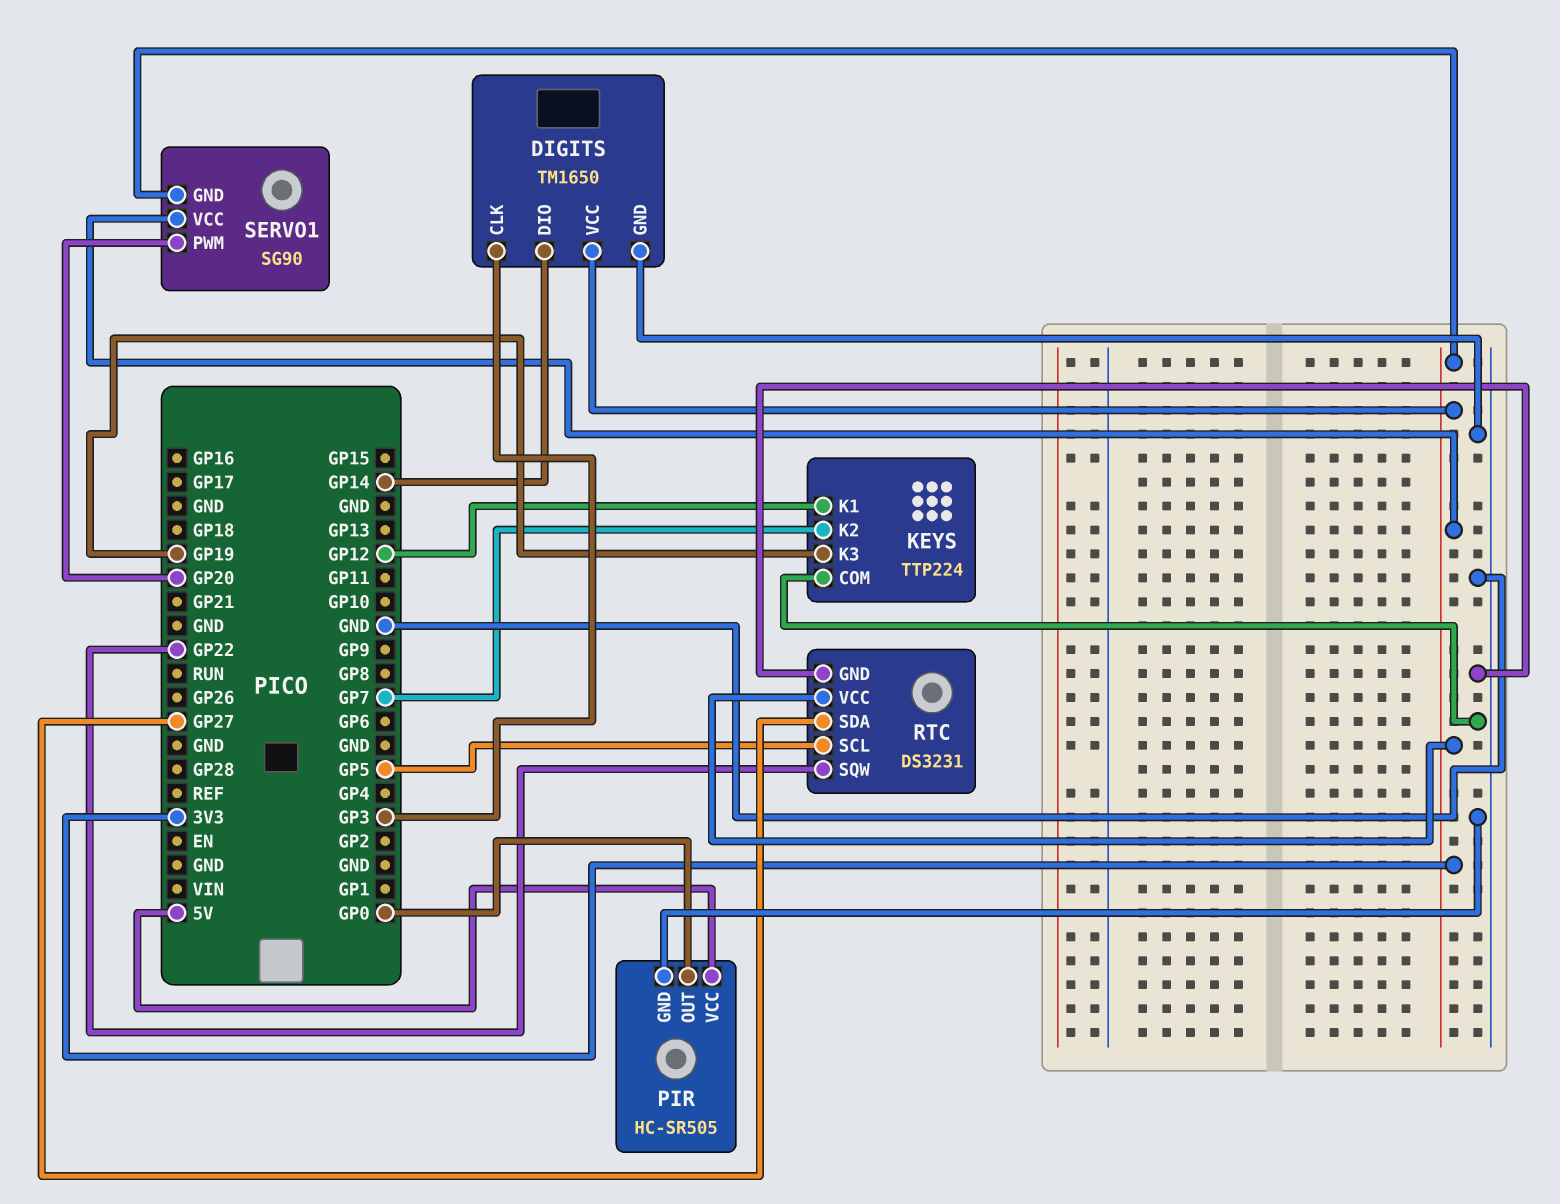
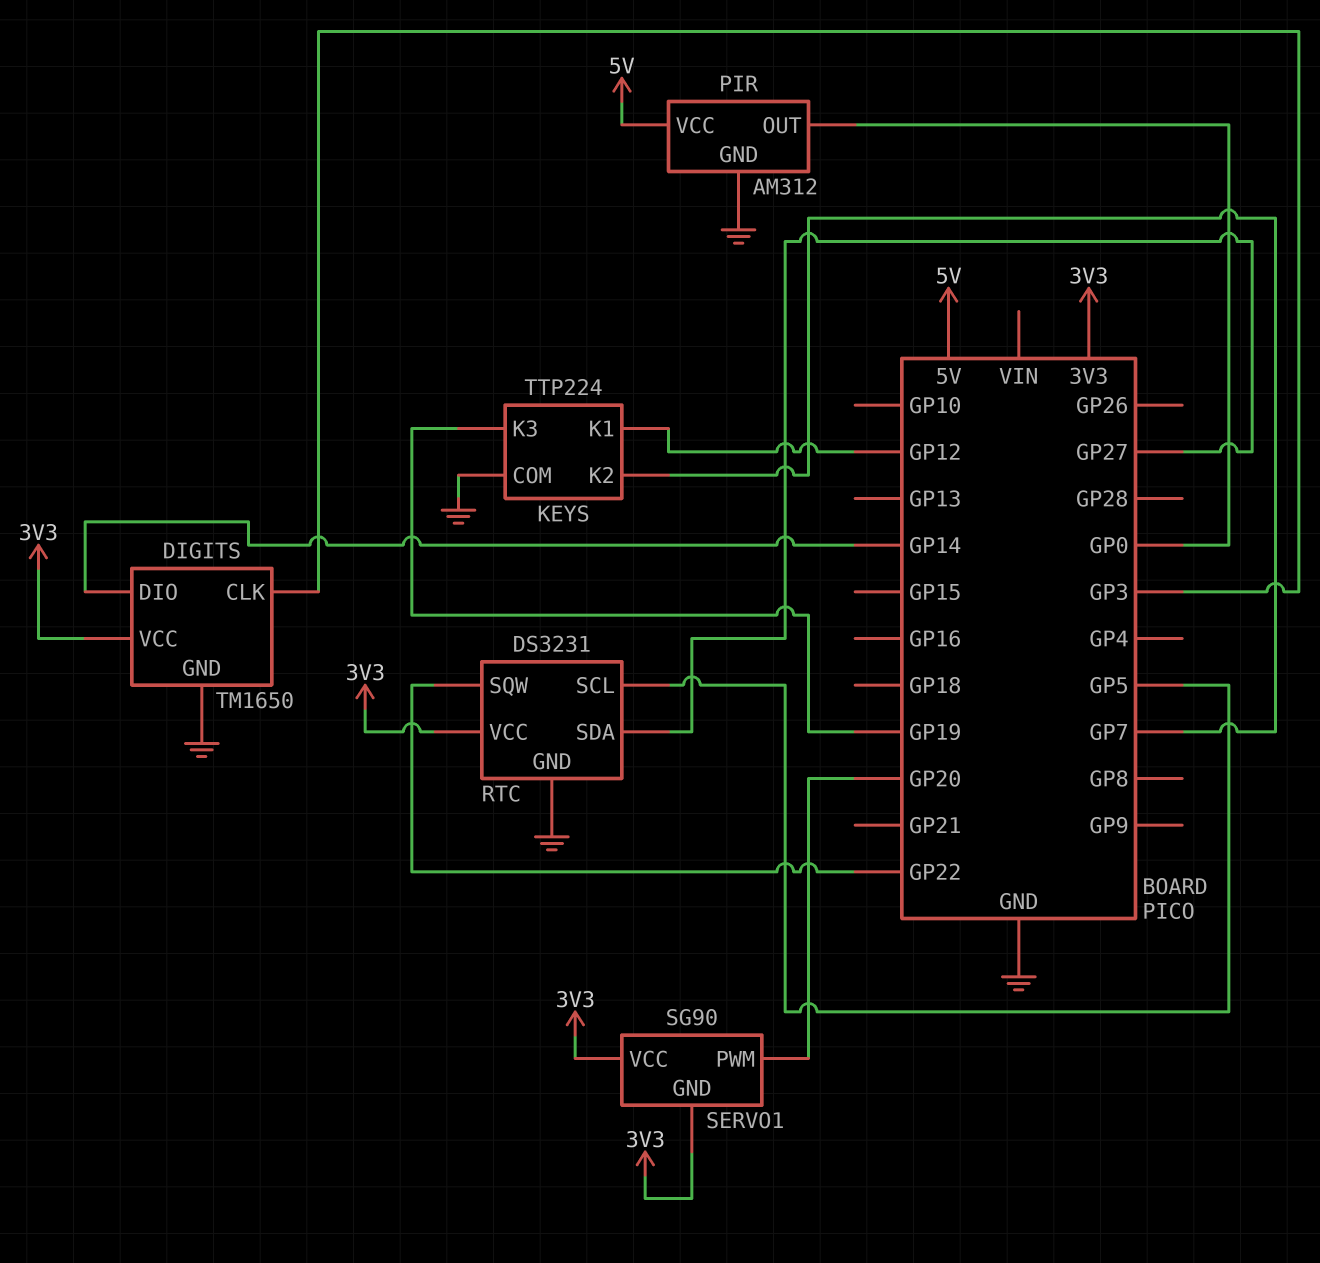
PIR: HC-SR505 -> AM312

